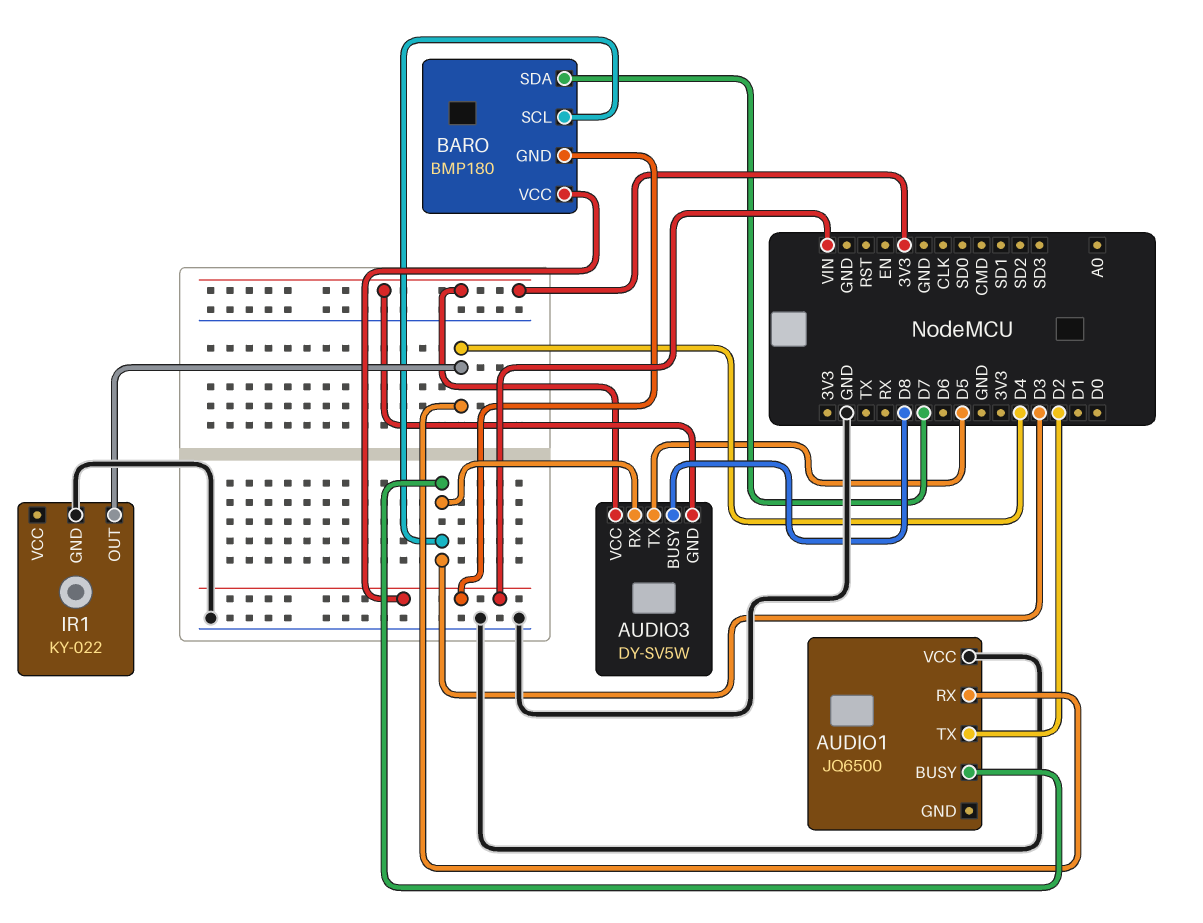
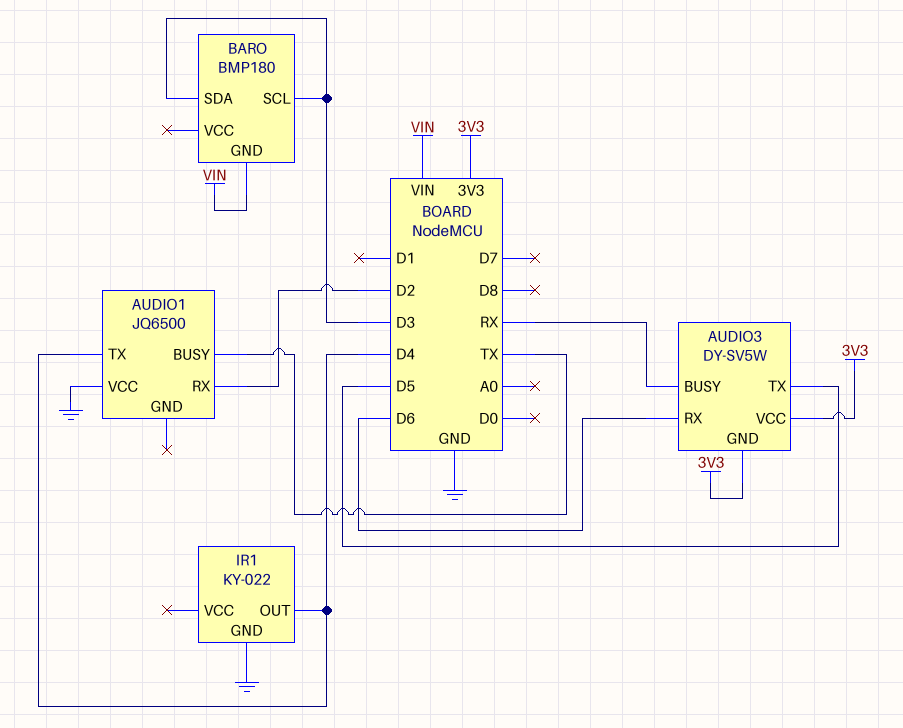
AUDIO1 pin BUSY: D3 -> TX
AUDIO1 pin RX: D4 -> D2
AUDIO1 pin TX: D2 -> D4
AUDIO3 pin BUSY: D8 -> RX
AUDIO3 pin RX: D3 -> D6
BARO pin SDA: D7 -> D3
BARO pin VCC: VIN -> none

